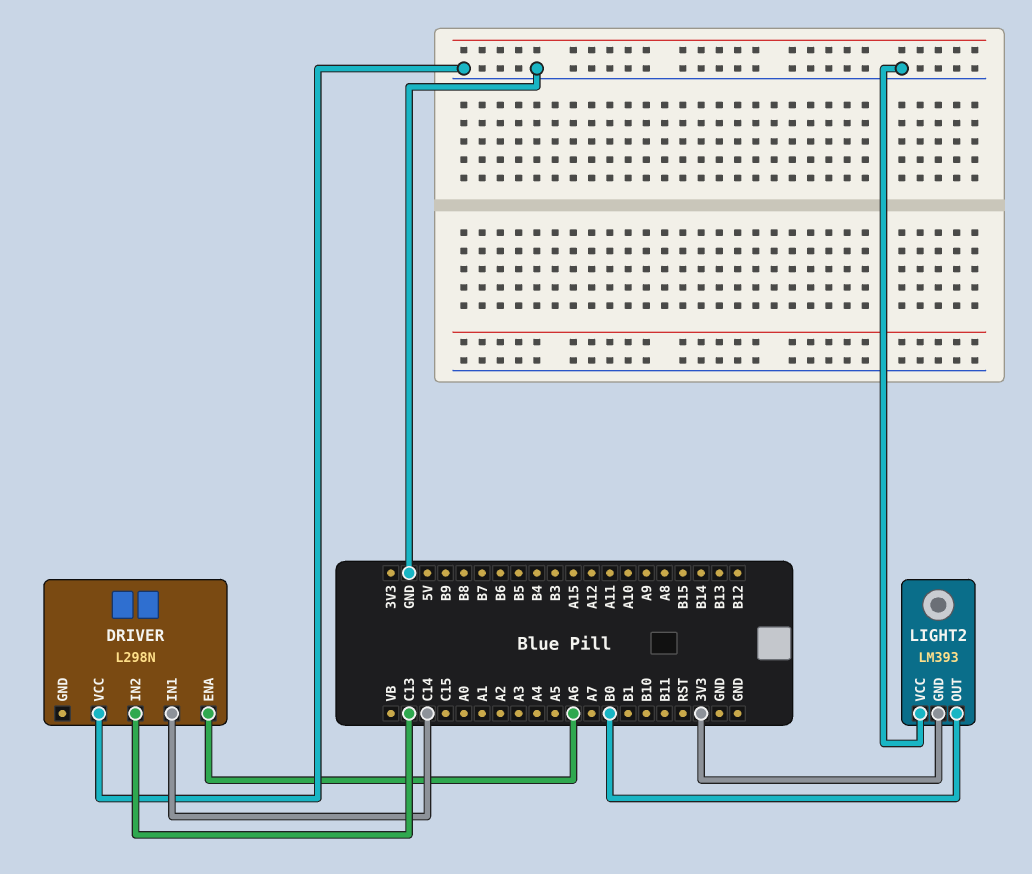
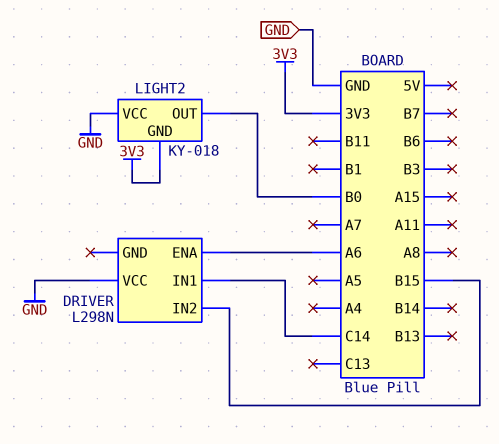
DRIVER pin IN2: C13 -> B15
LIGHT2: LM393 -> KY-018

